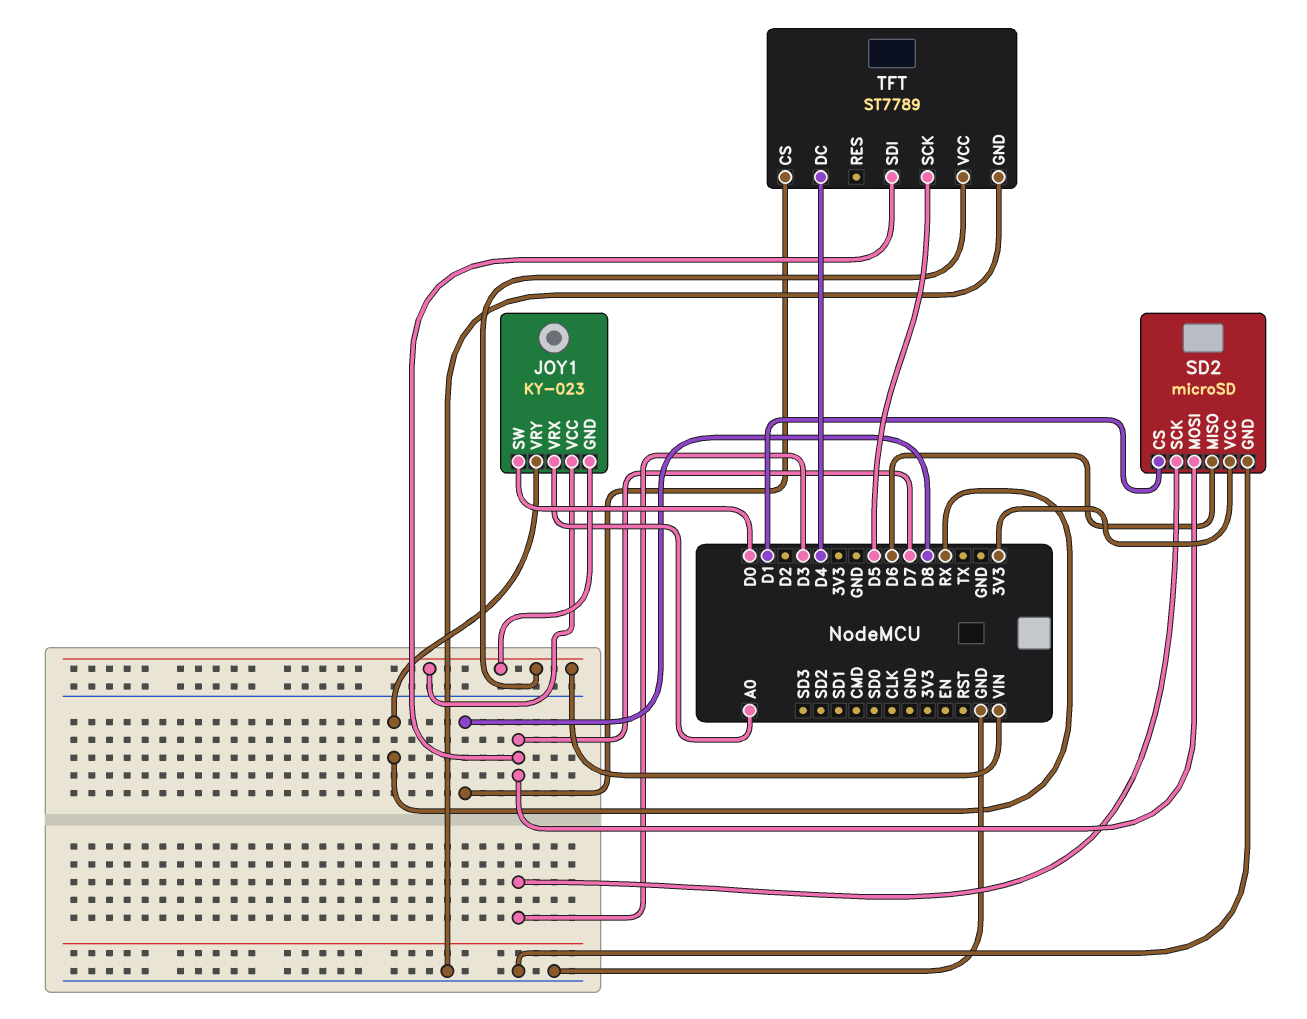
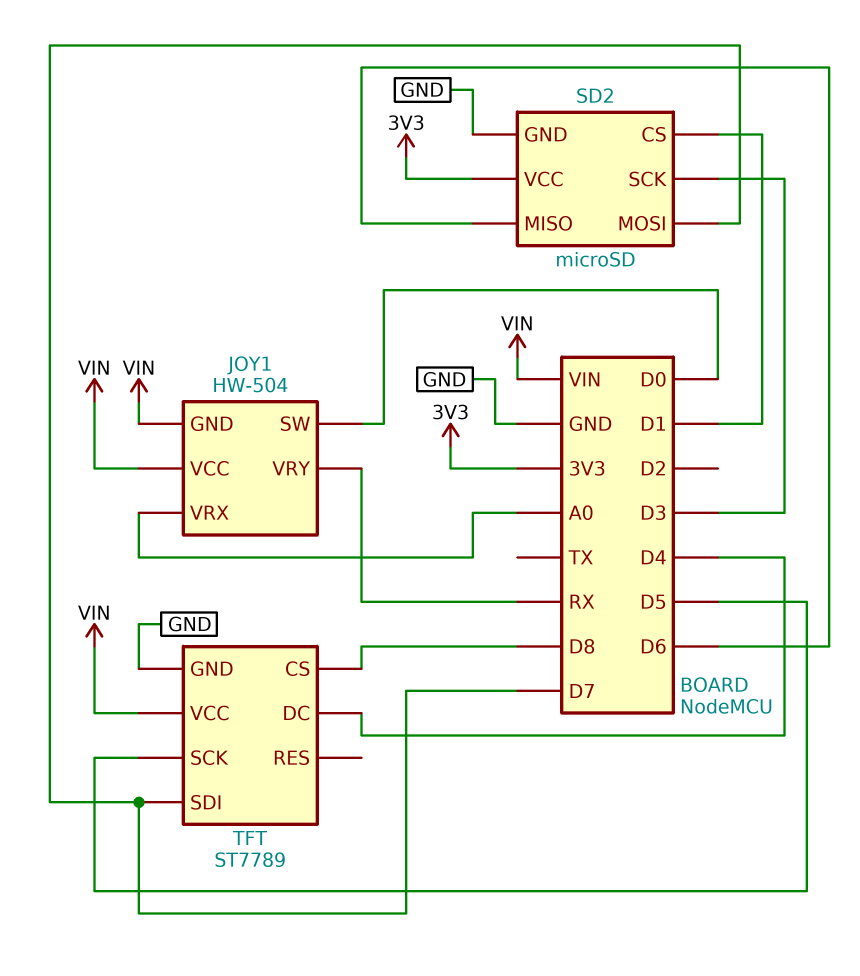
JOY1: KY-023 -> HW-504

